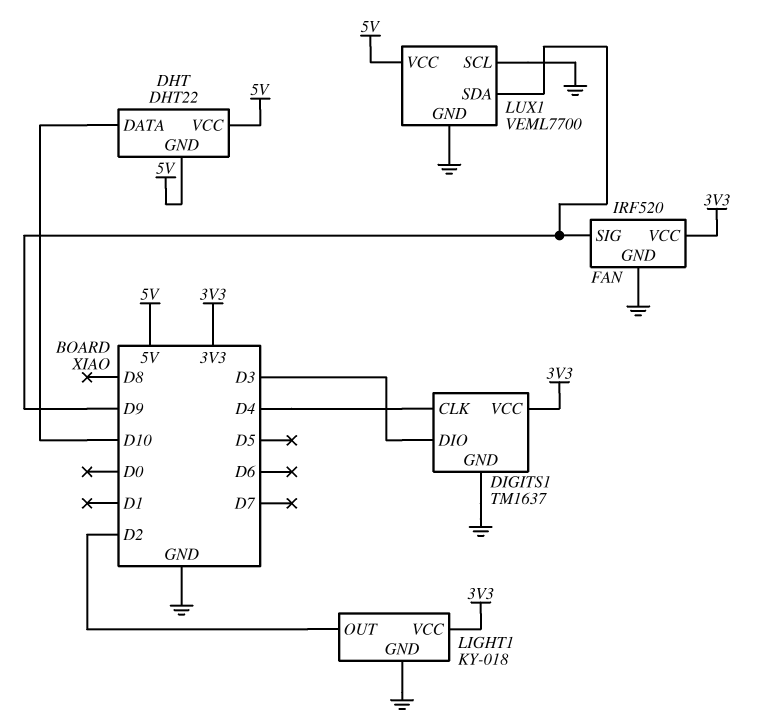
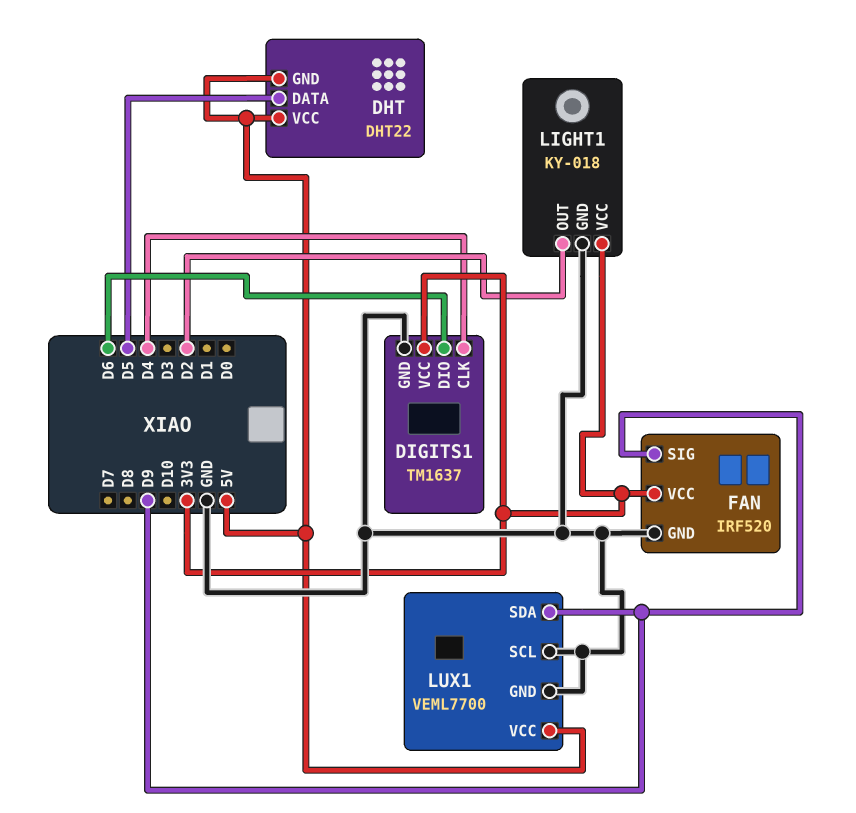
DHT pin DATA: D10 -> D5
DIGITS1 pin DIO: D3 -> D6

